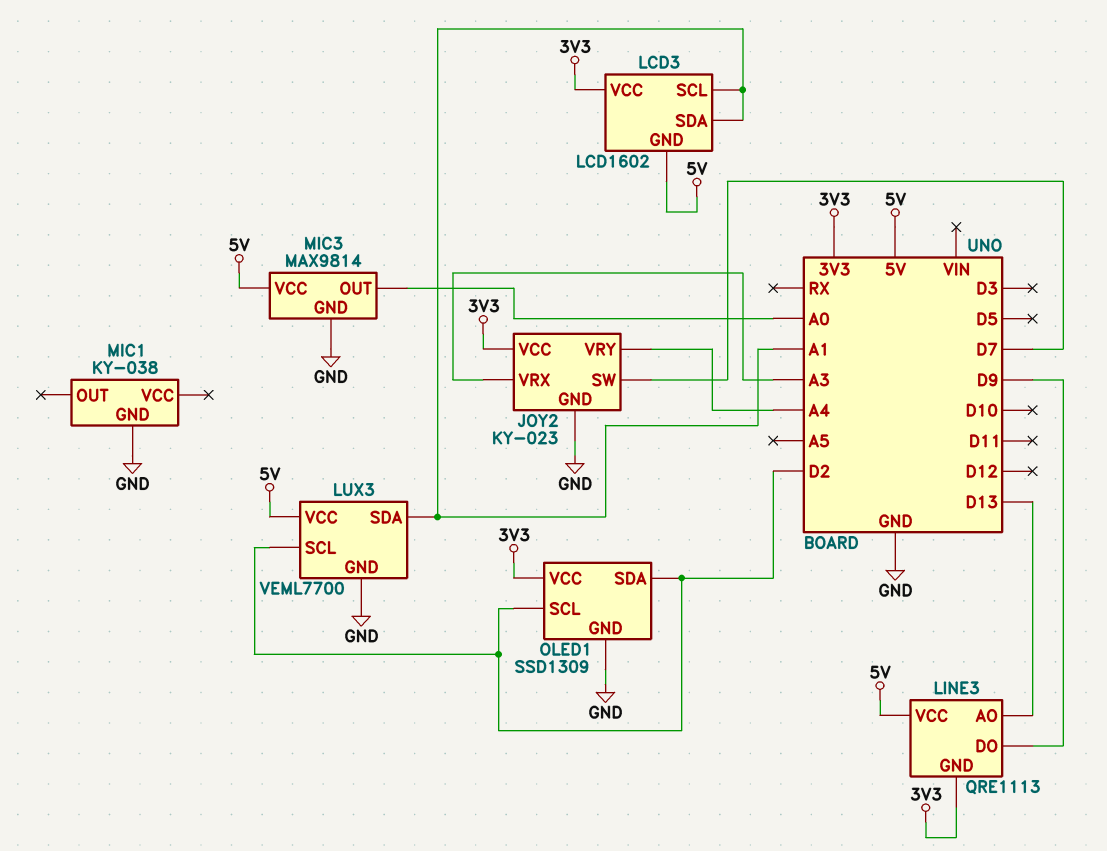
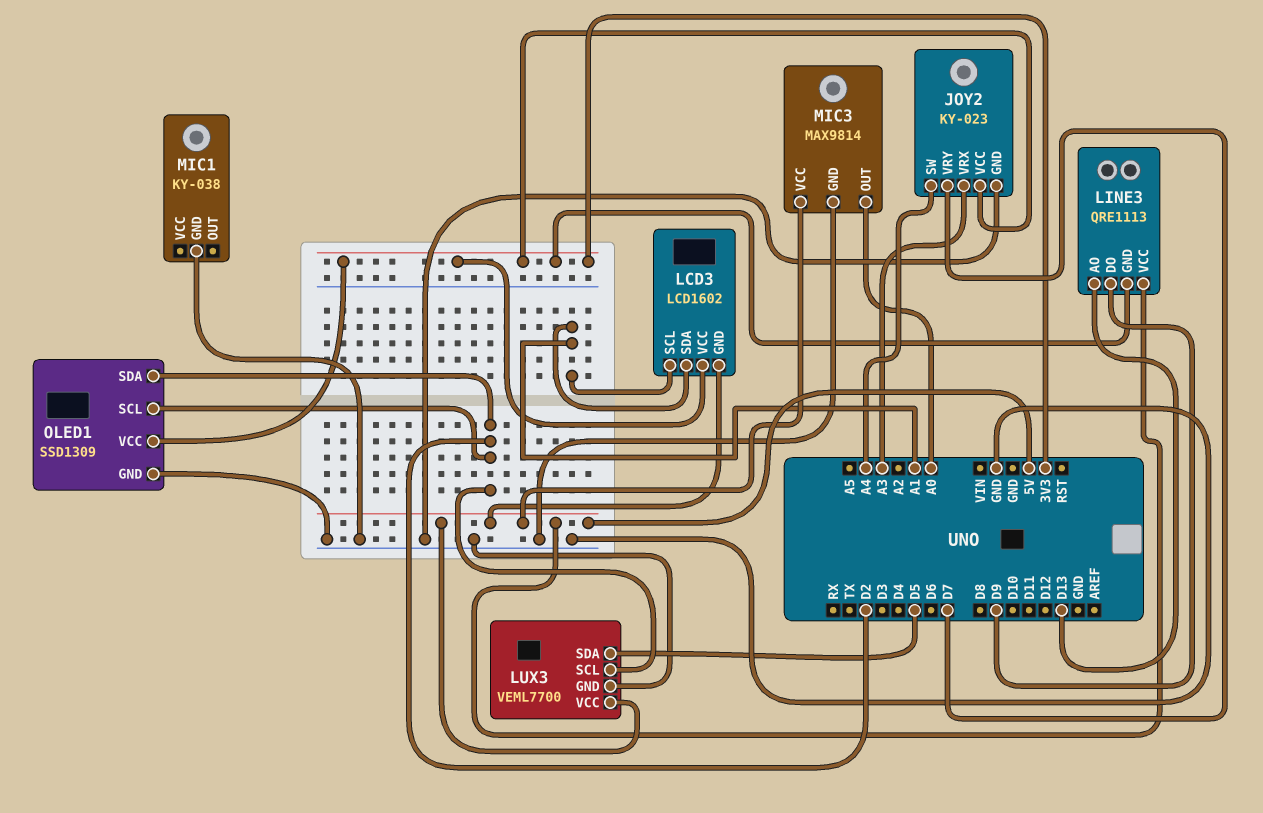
JOY2 pin SW: D7 -> A4
JOY2 pin VRY: A4 -> D7
LUX3 pin SDA: A1 -> D5

